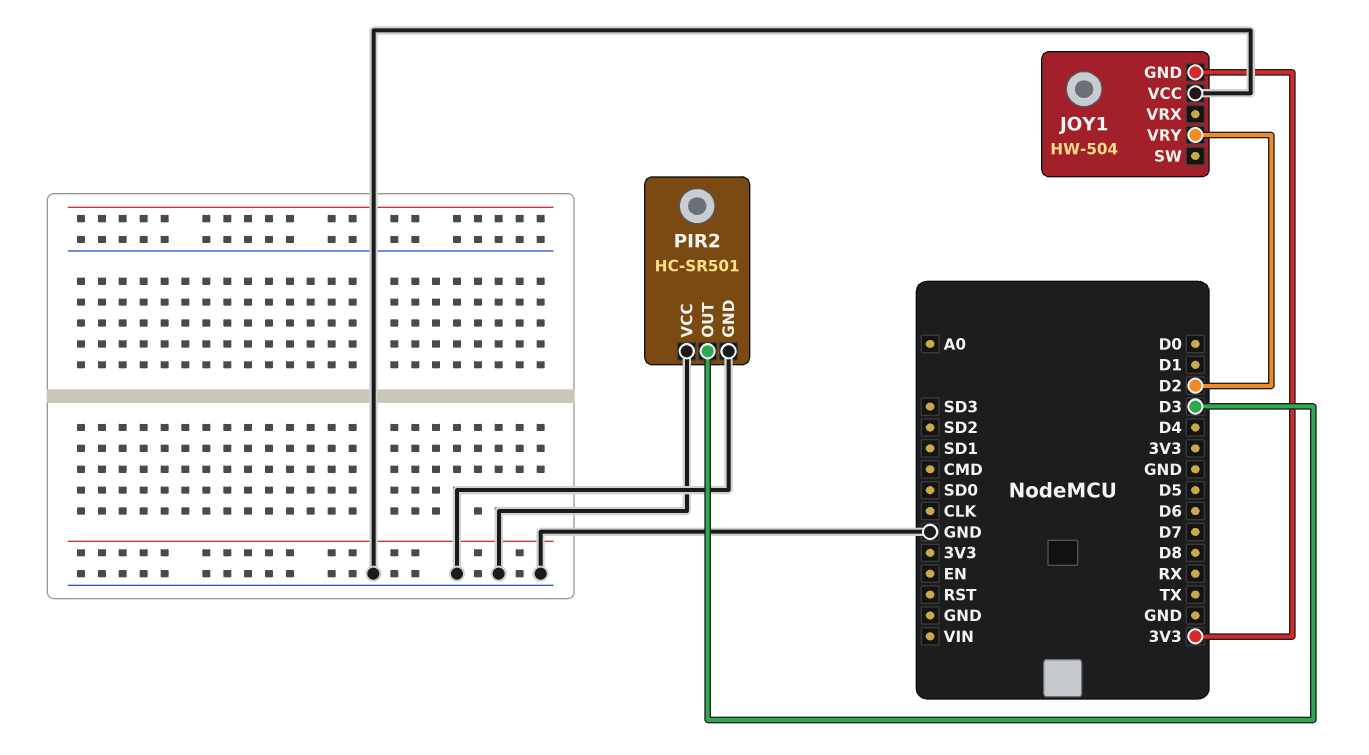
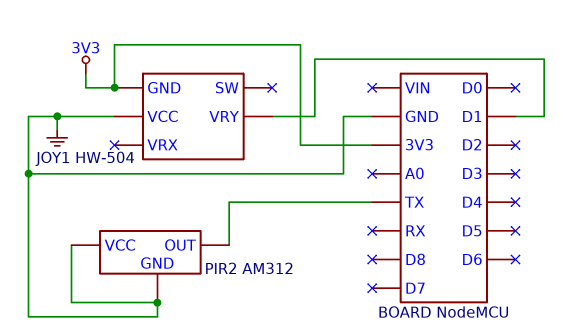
JOY1 pin VRY: D2 -> D1
PIR2: HC-SR501 -> AM312
PIR2 pin OUT: D3 -> TX

